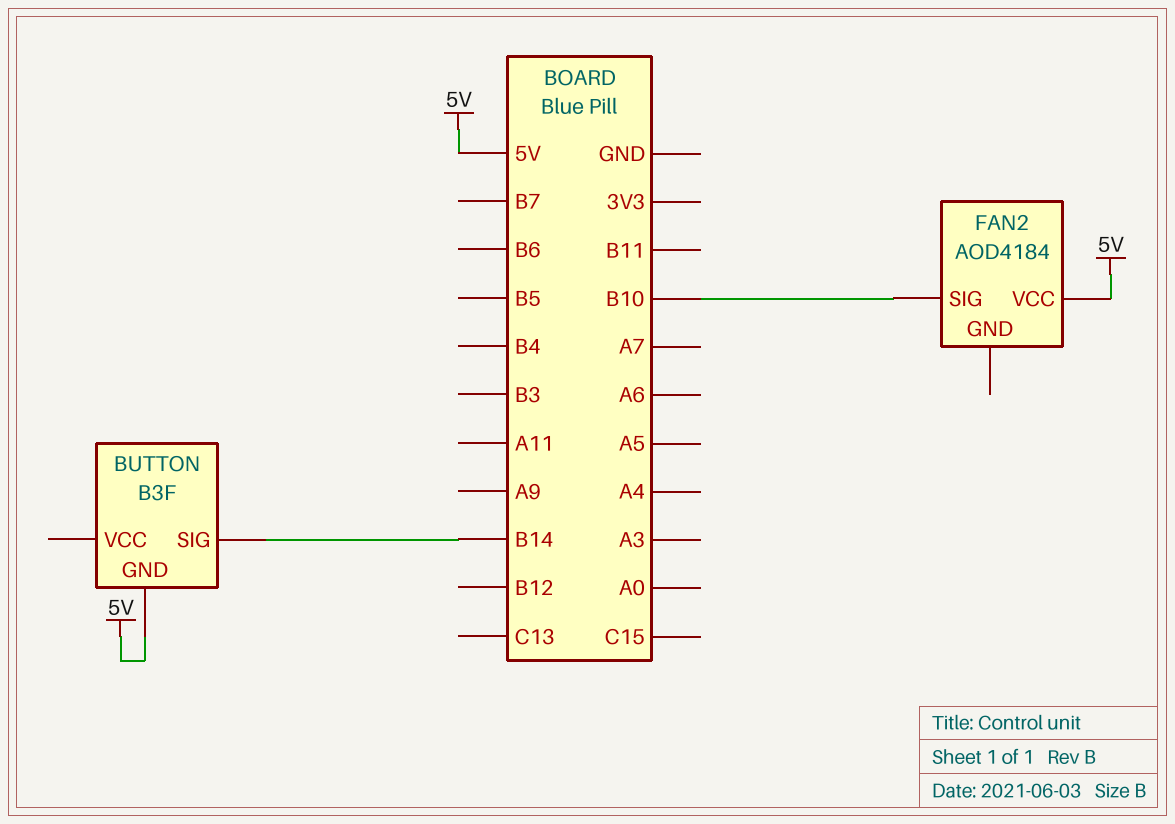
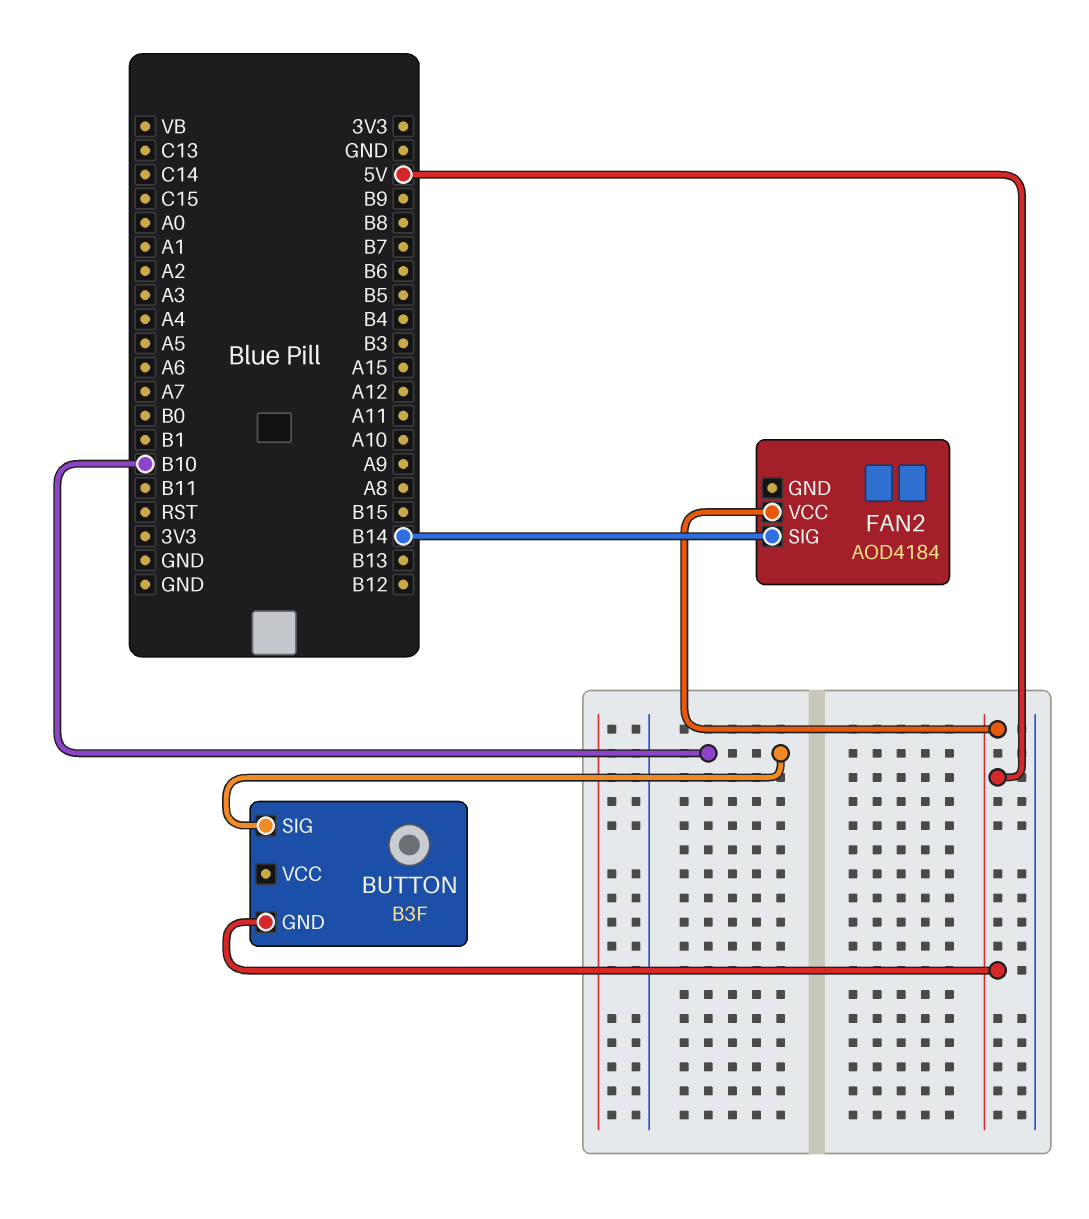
BUTTON pin SIG: B14 -> B10
FAN2 pin SIG: B10 -> B14

